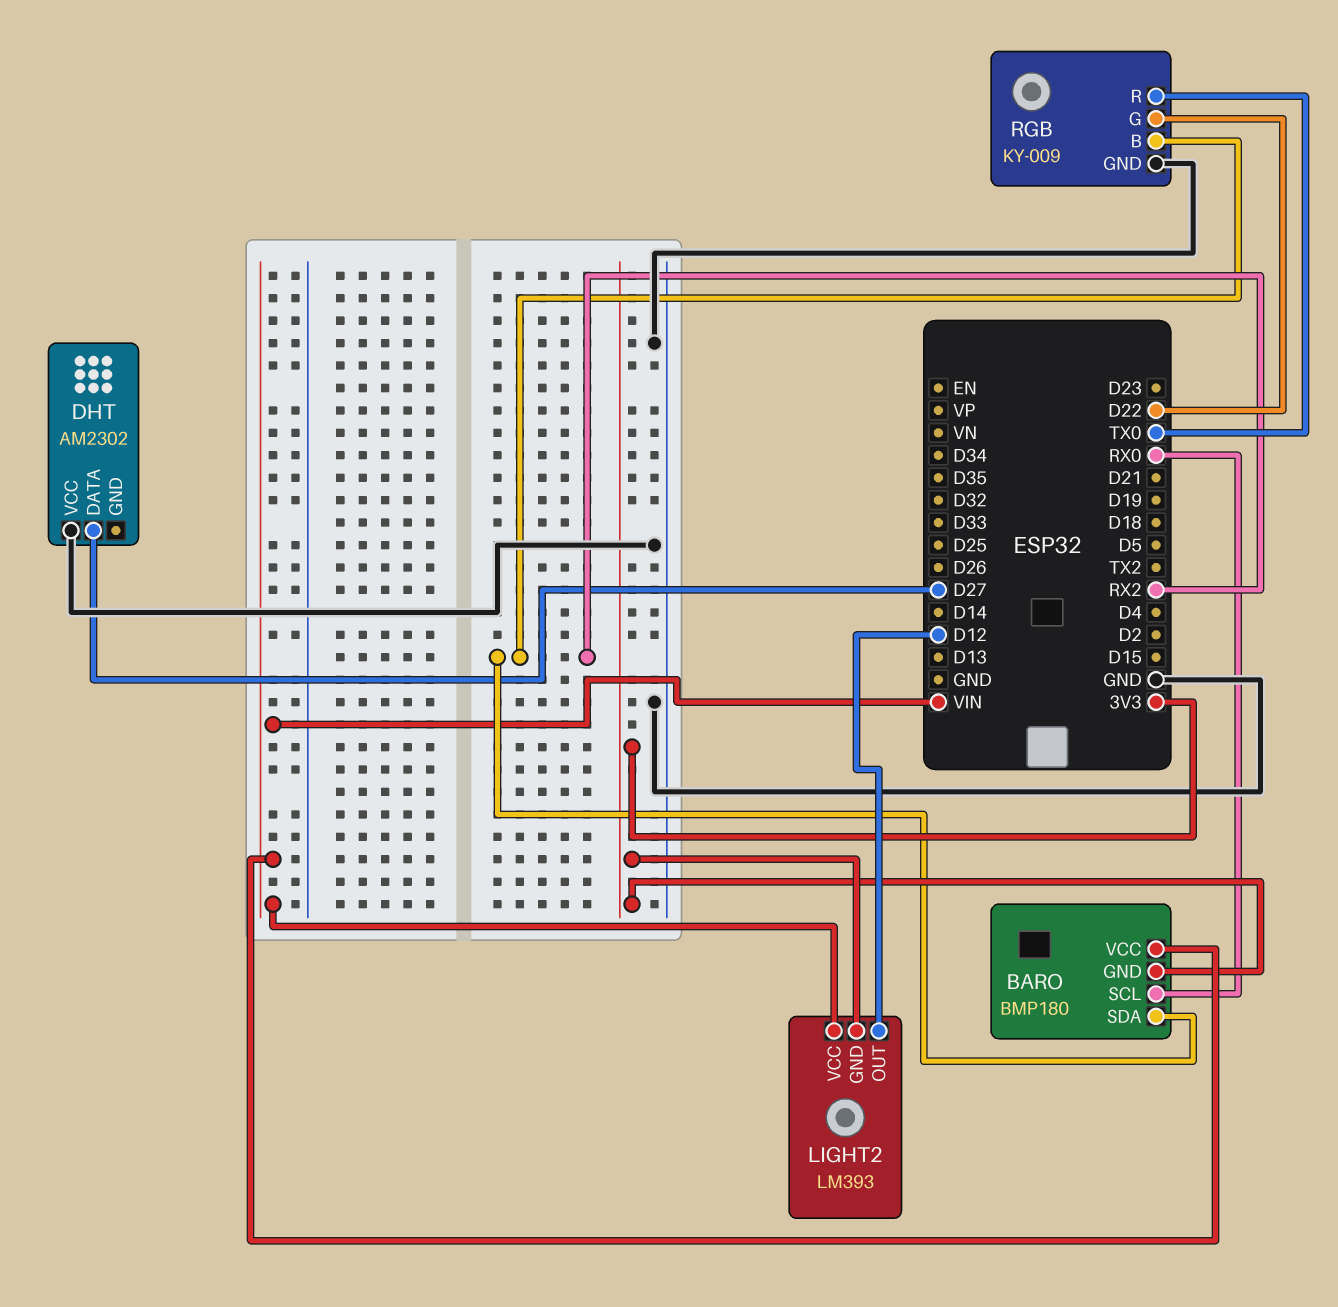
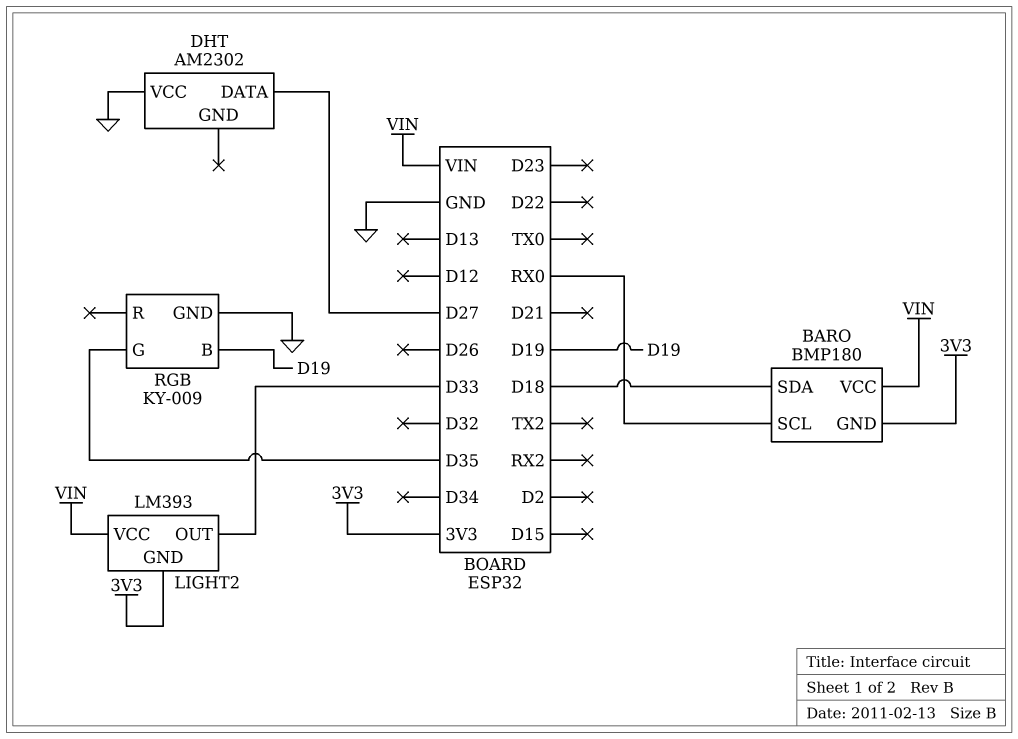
BARO pin SDA: RX2 -> D18
LIGHT2 pin OUT: D12 -> D33
RGB pin B: RX2 -> D19
RGB pin G: D22 -> D35
RGB pin R: TX0 -> none

